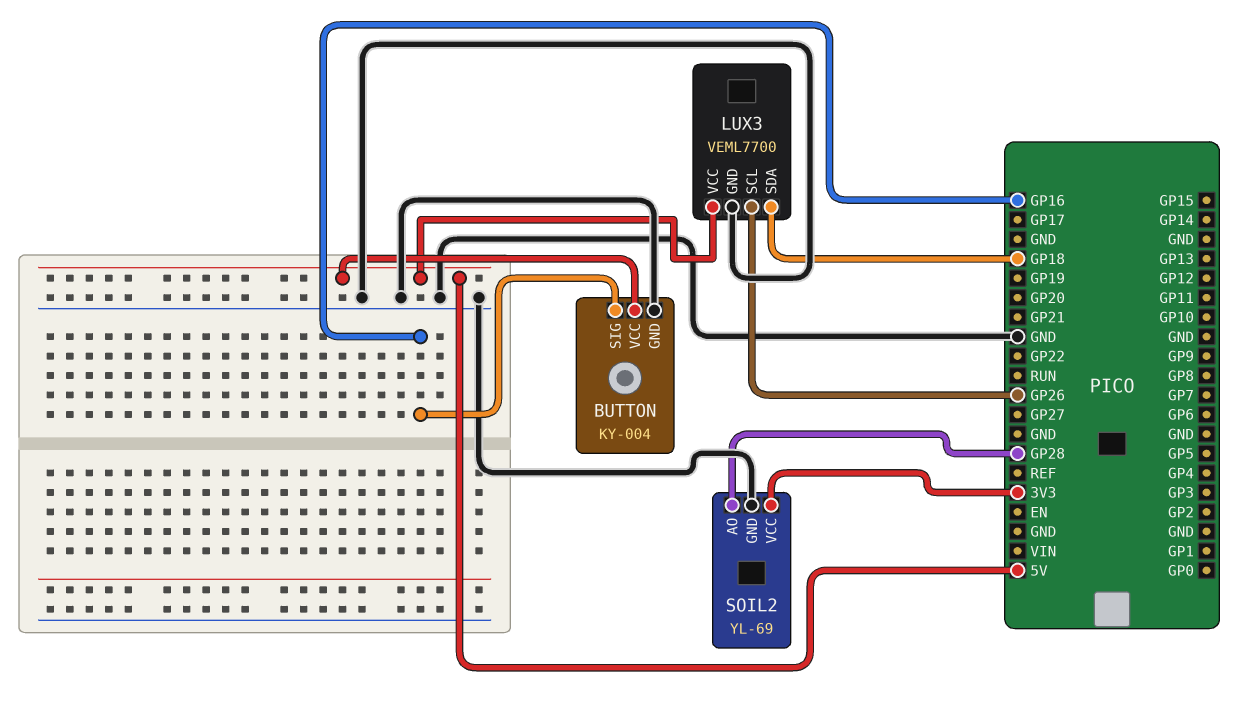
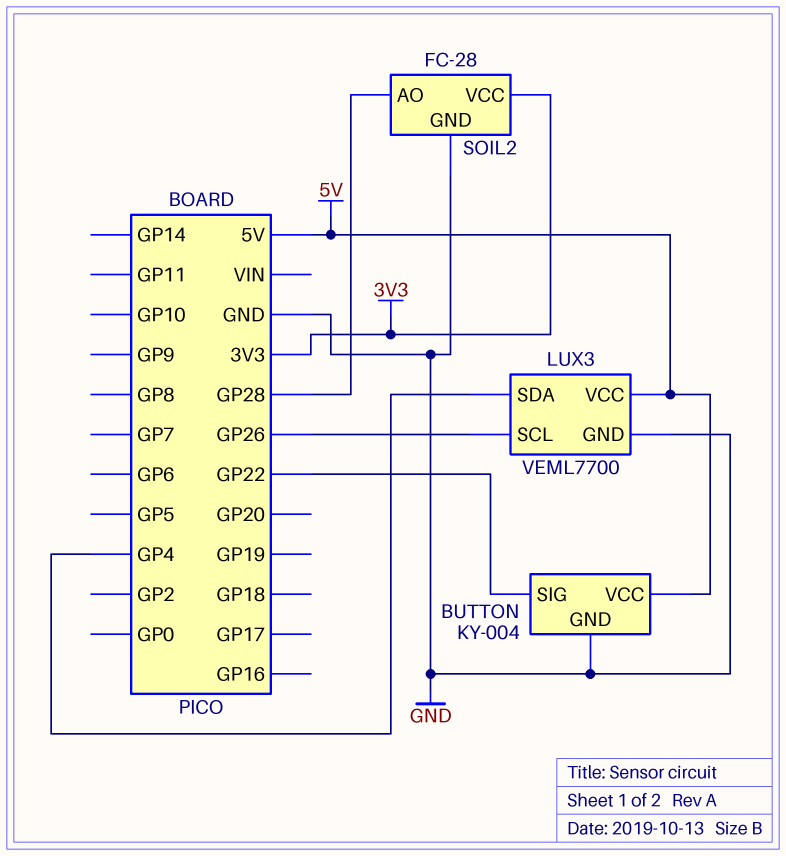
BUTTON pin SIG: GP16 -> GP22
LUX3 pin SDA: GP18 -> GP4
SOIL2: YL-69 -> FC-28

